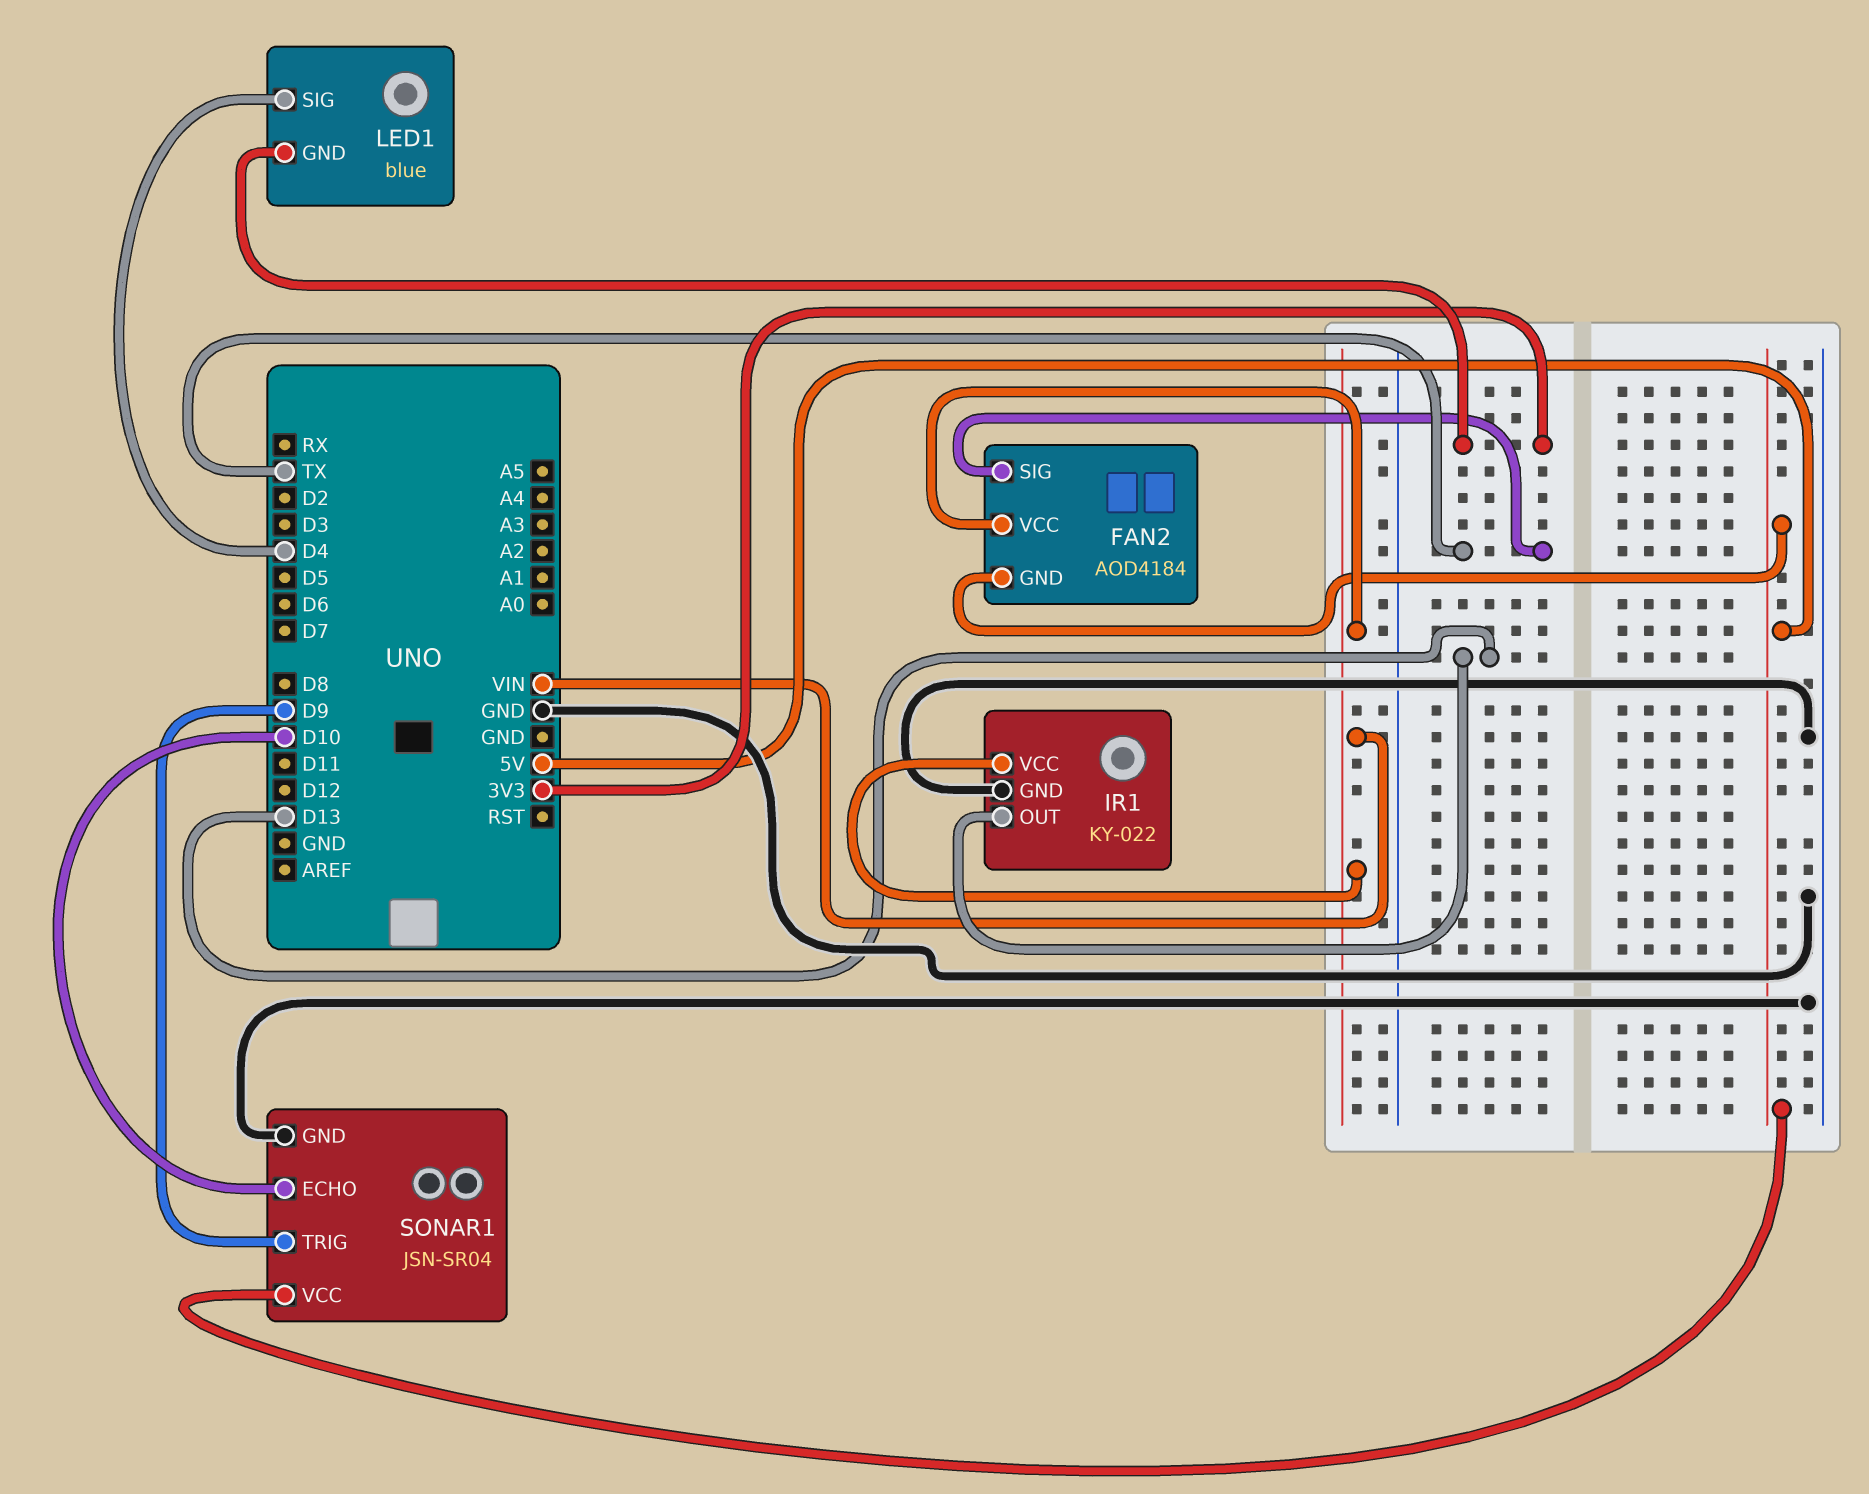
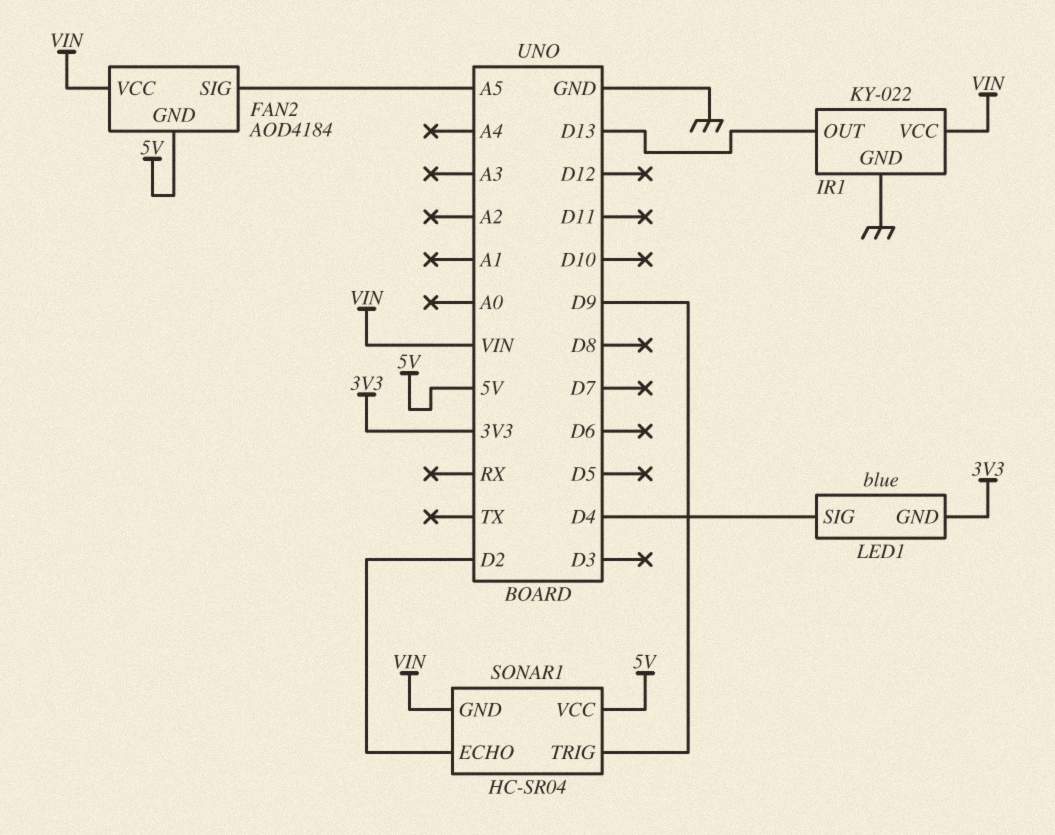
FAN2 pin SIG: TX -> A5
SONAR1: JSN-SR04 -> HC-SR04
SONAR1 pin ECHO: D10 -> D2
SONAR1 pin GND: GND -> VIN

